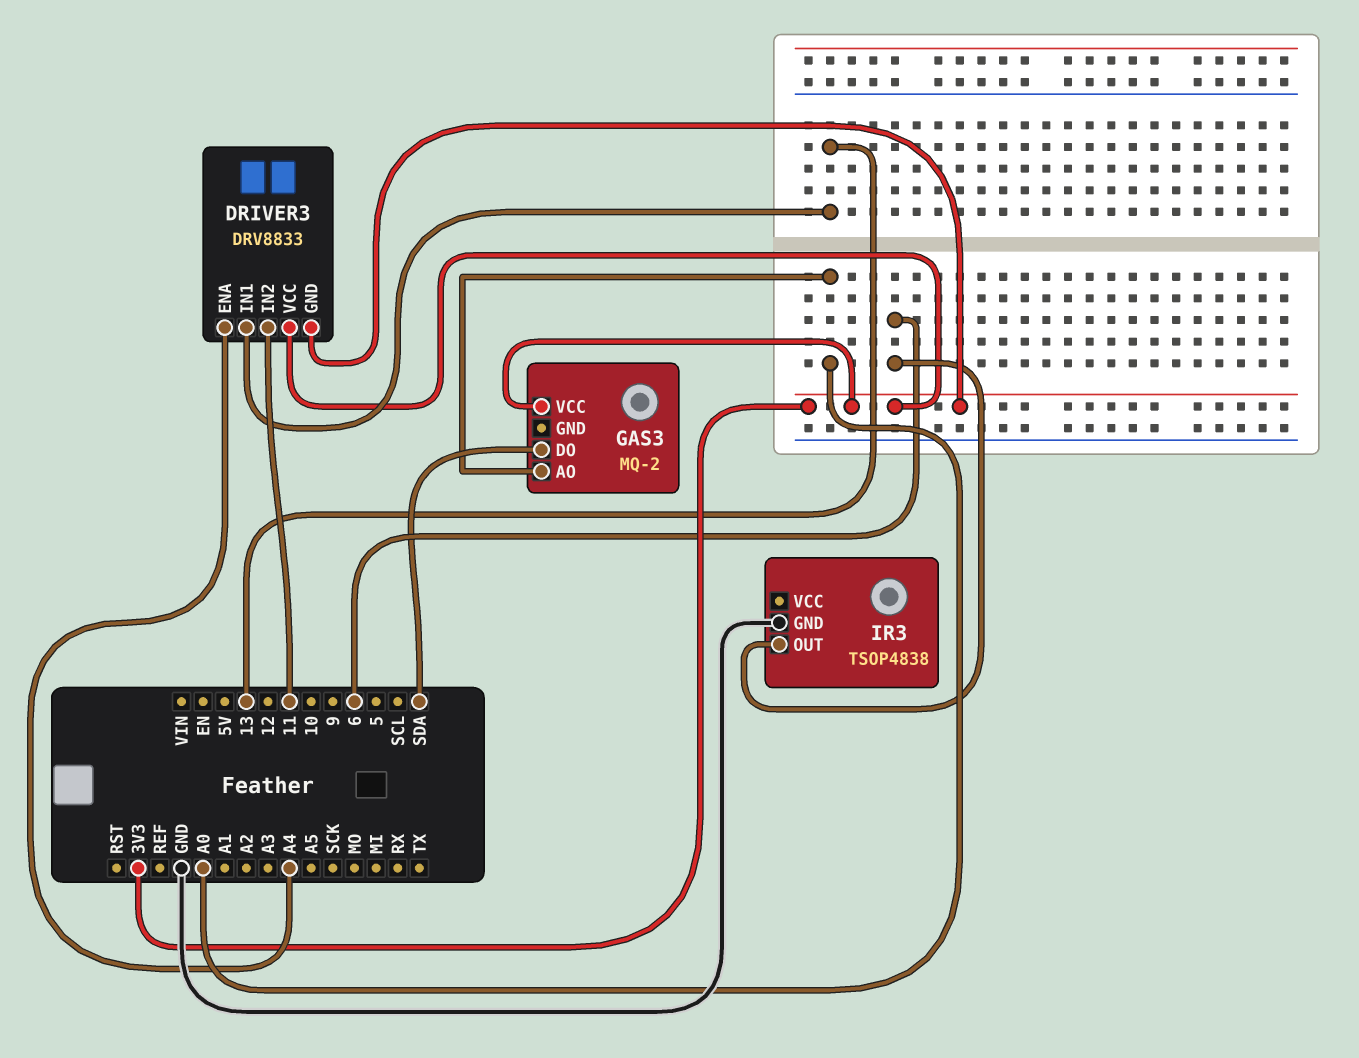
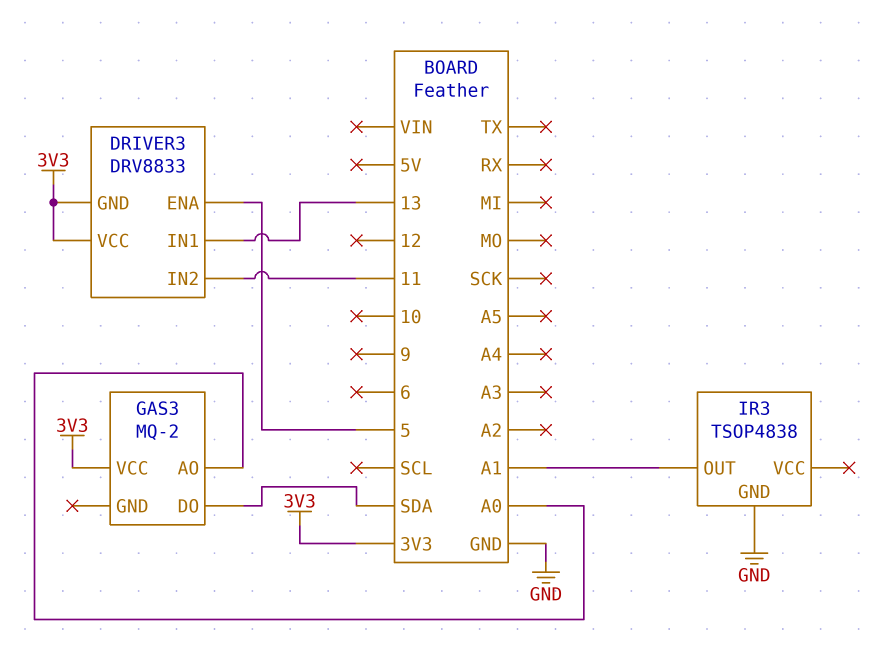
DRIVER3 pin ENA: A4 -> 5
IR3 pin OUT: 6 -> A1

